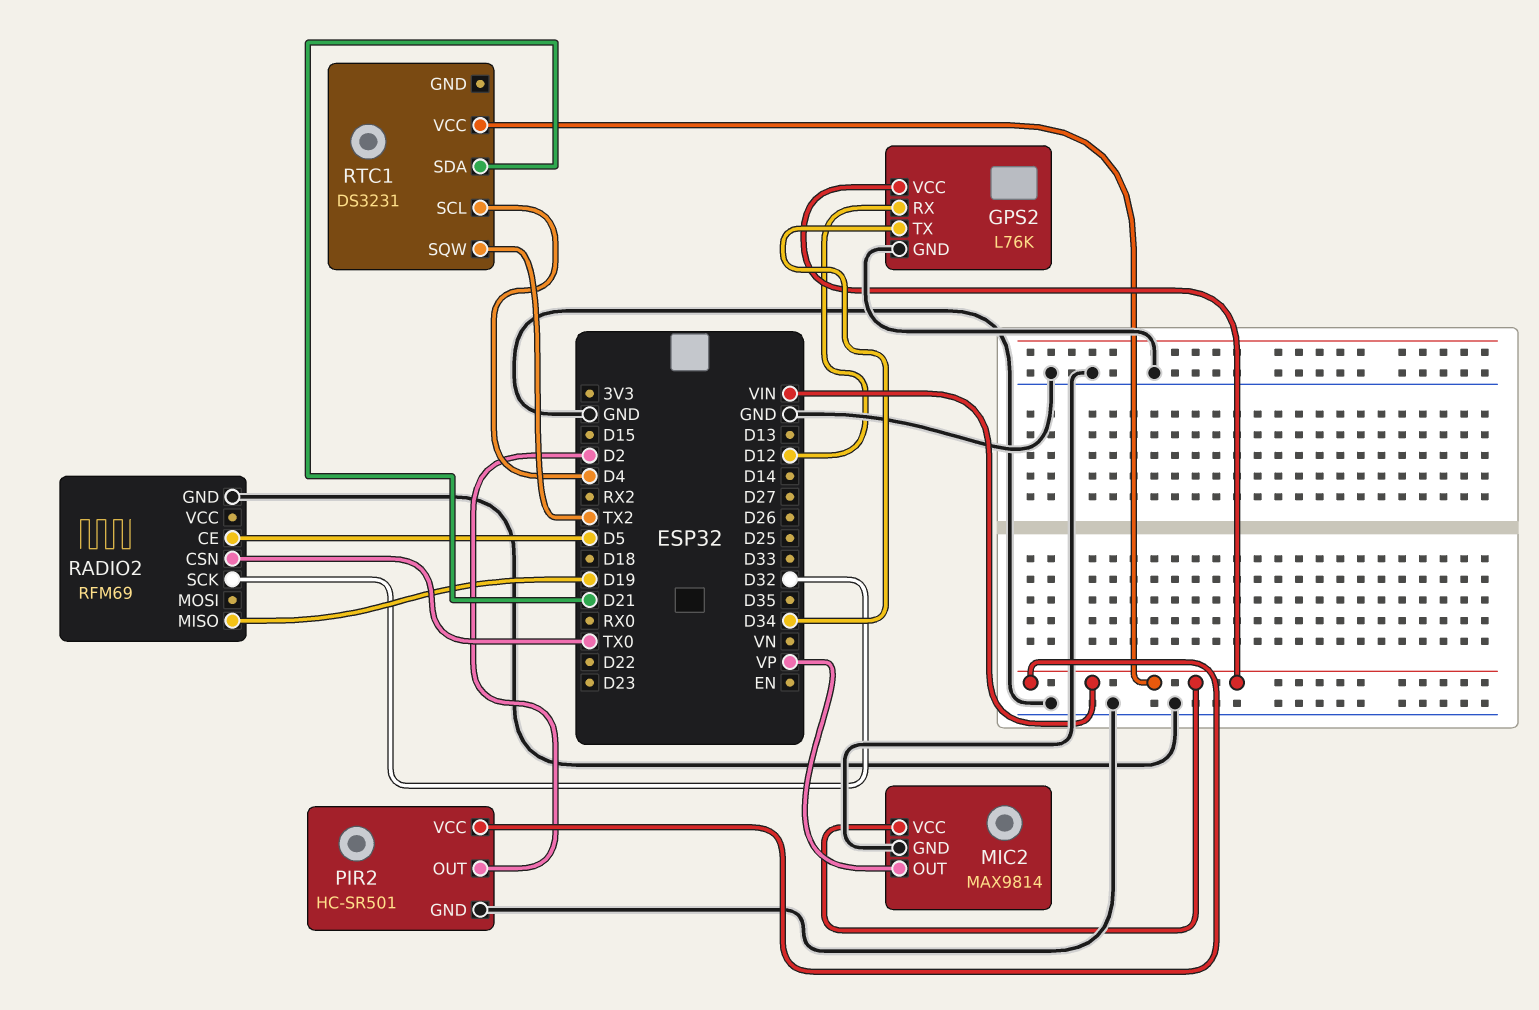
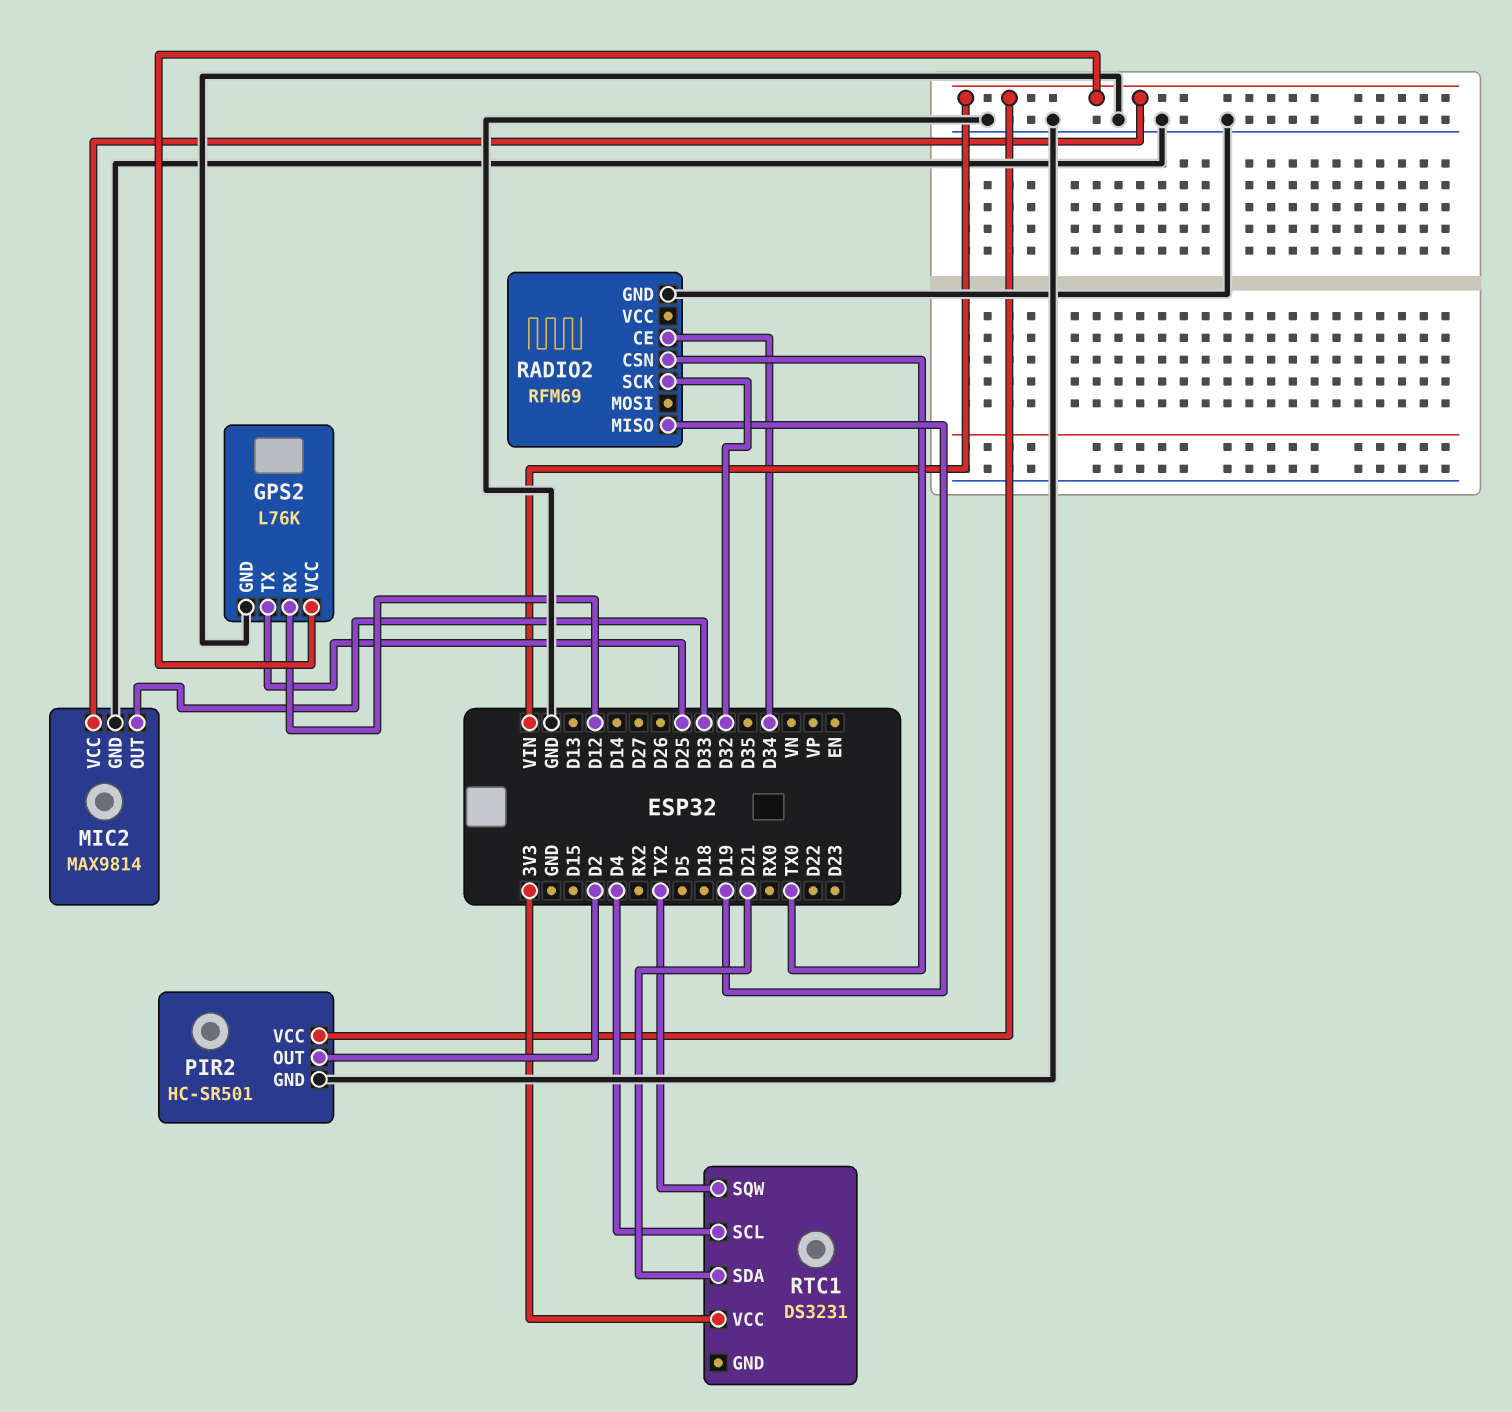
GPS2 pin TX: D34 -> D25
MIC2 pin OUT: VP -> D33
RADIO2 pin CE: D5 -> D34
RTC1 pin VCC: VIN -> 3V3

